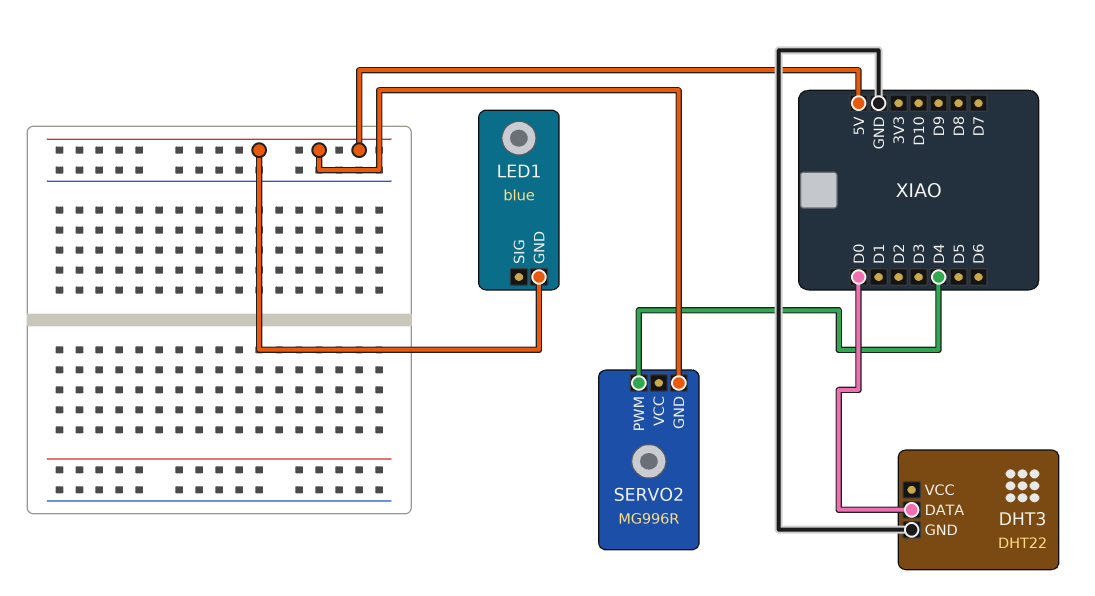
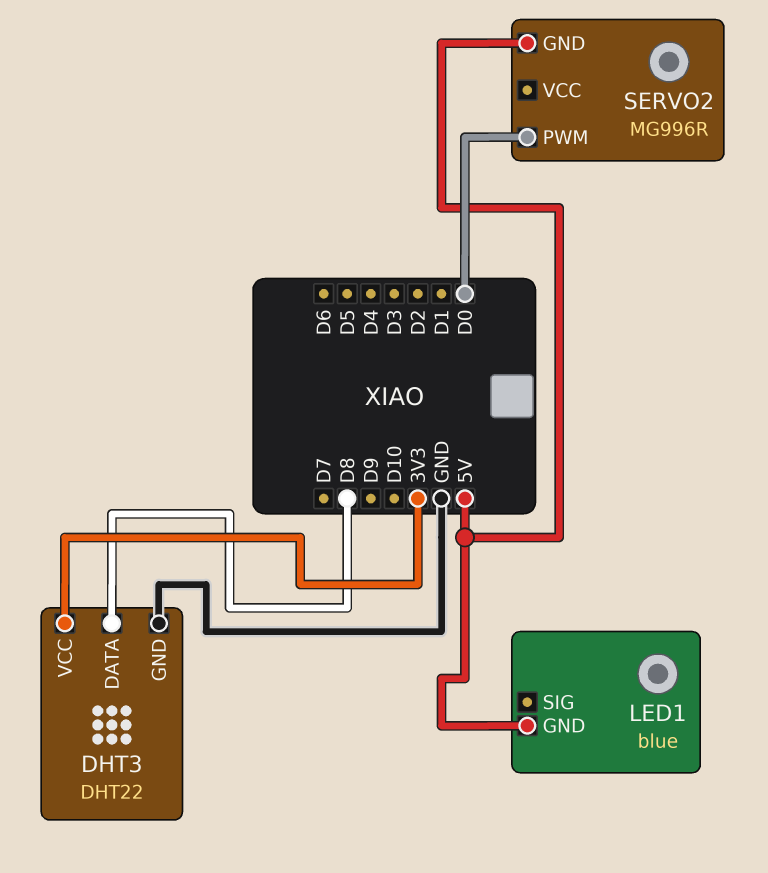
DHT3 pin DATA: D0 -> D8
DHT3 pin VCC: none -> 3V3
SERVO2 pin PWM: D4 -> D0

